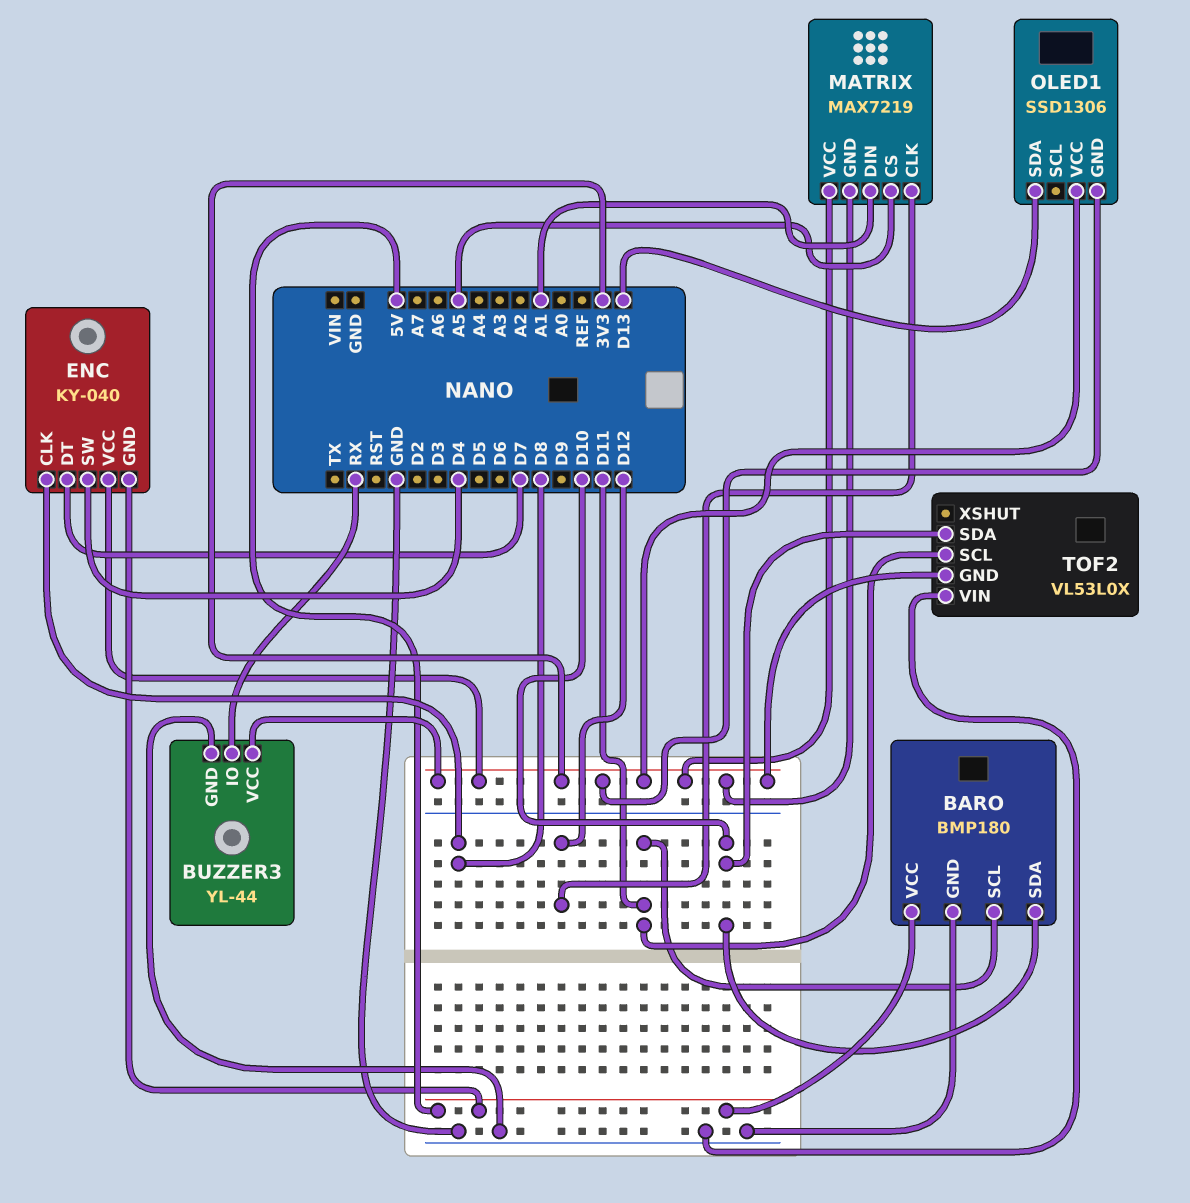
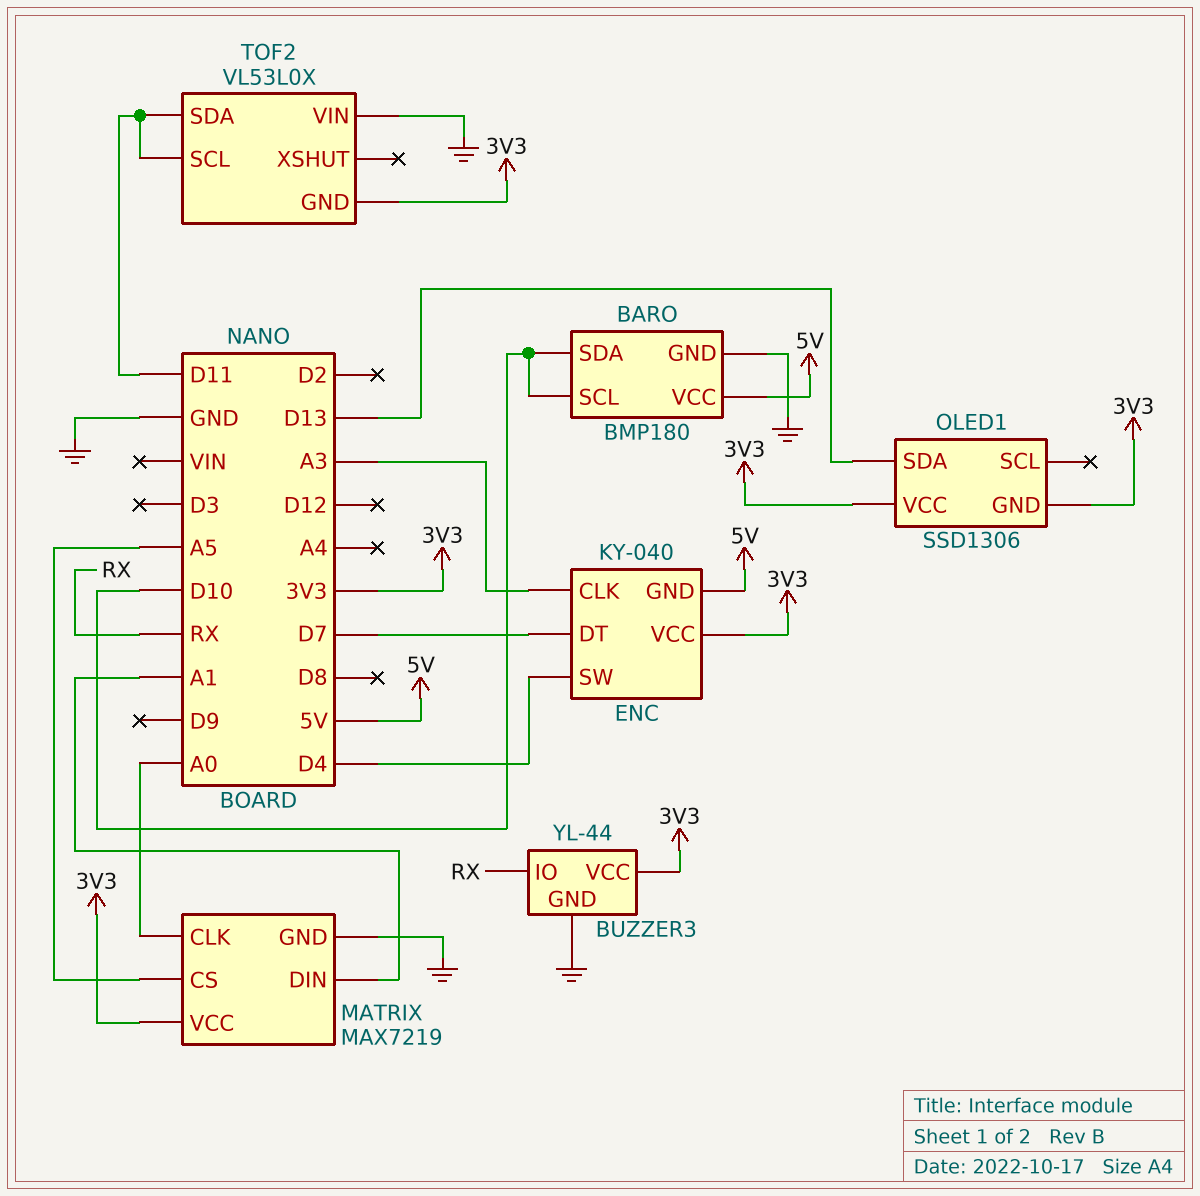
BARO pin SCL: D11 -> D10
ENC pin CLK: D8 -> A3
MATRIX pin CLK: D12 -> A0
MATRIX pin GND: 3V3 -> GND
TOF2 pin SDA: D10 -> D11

